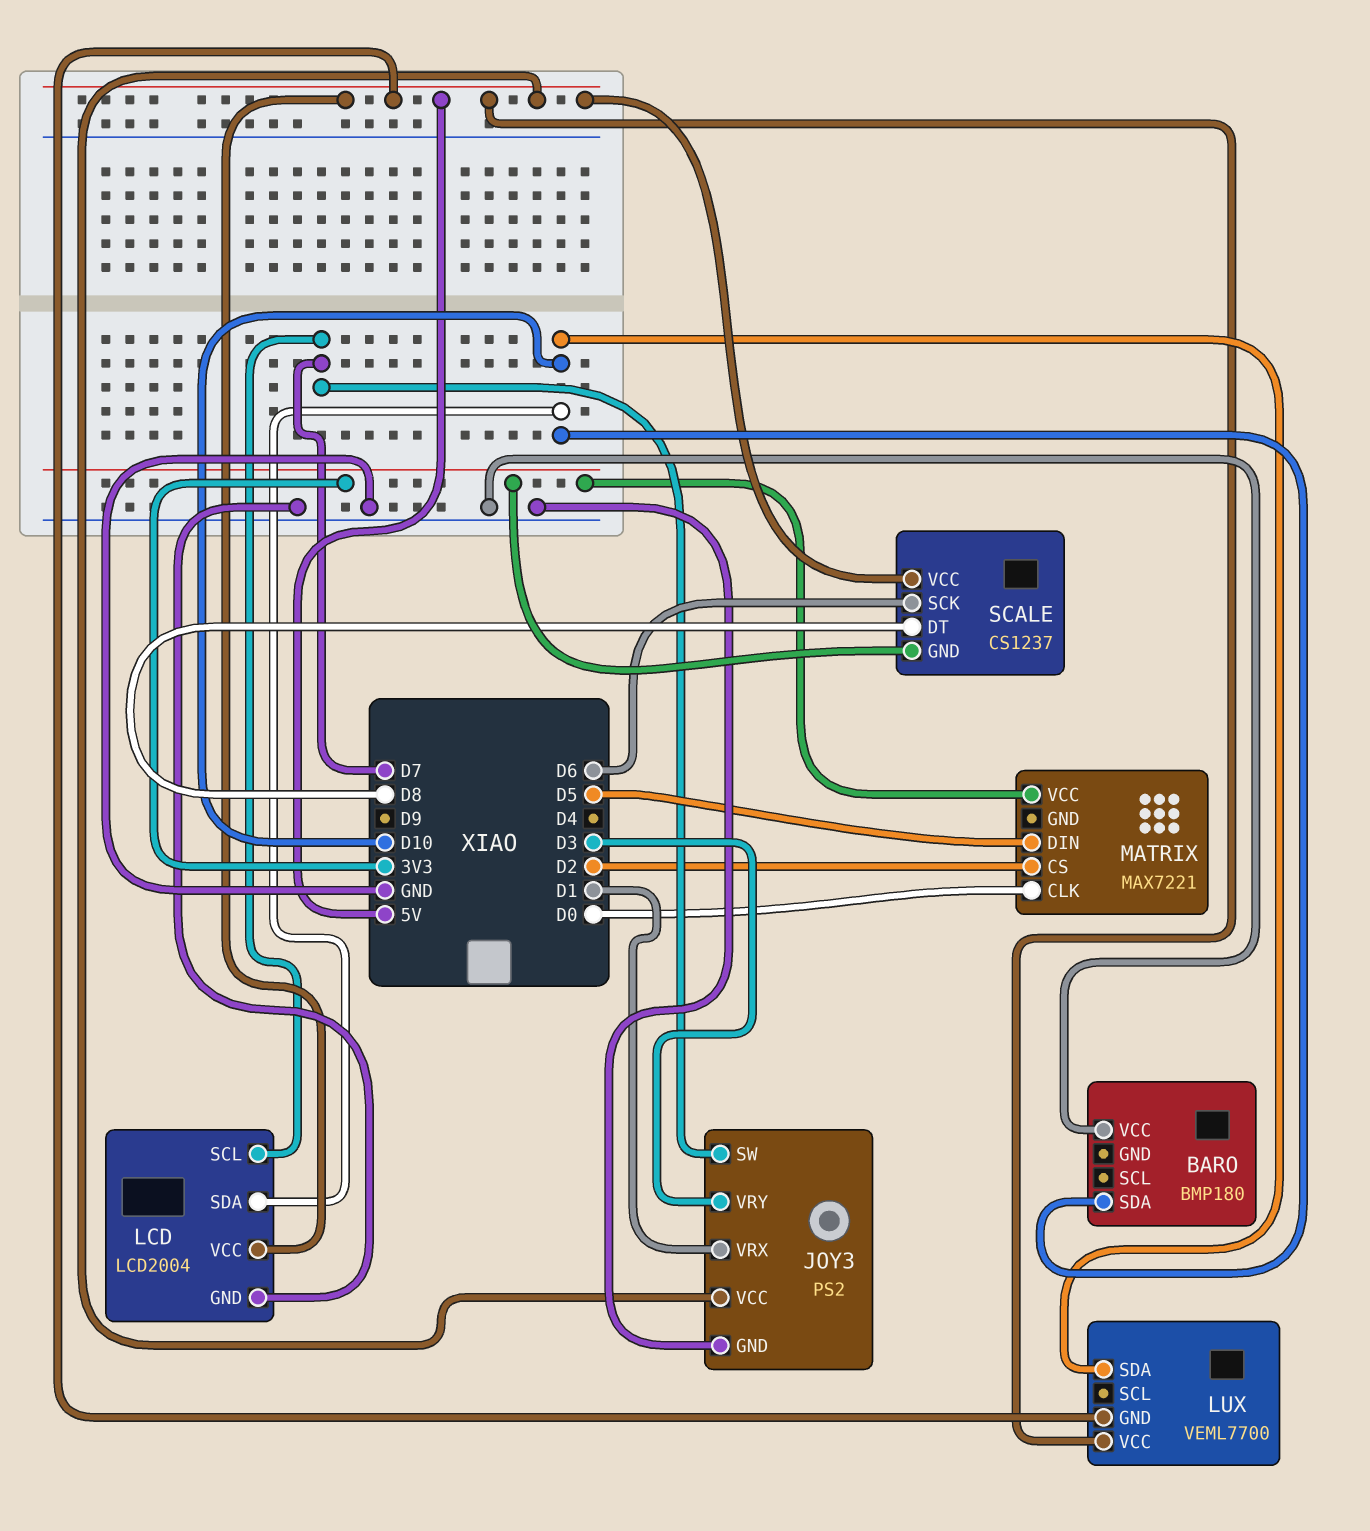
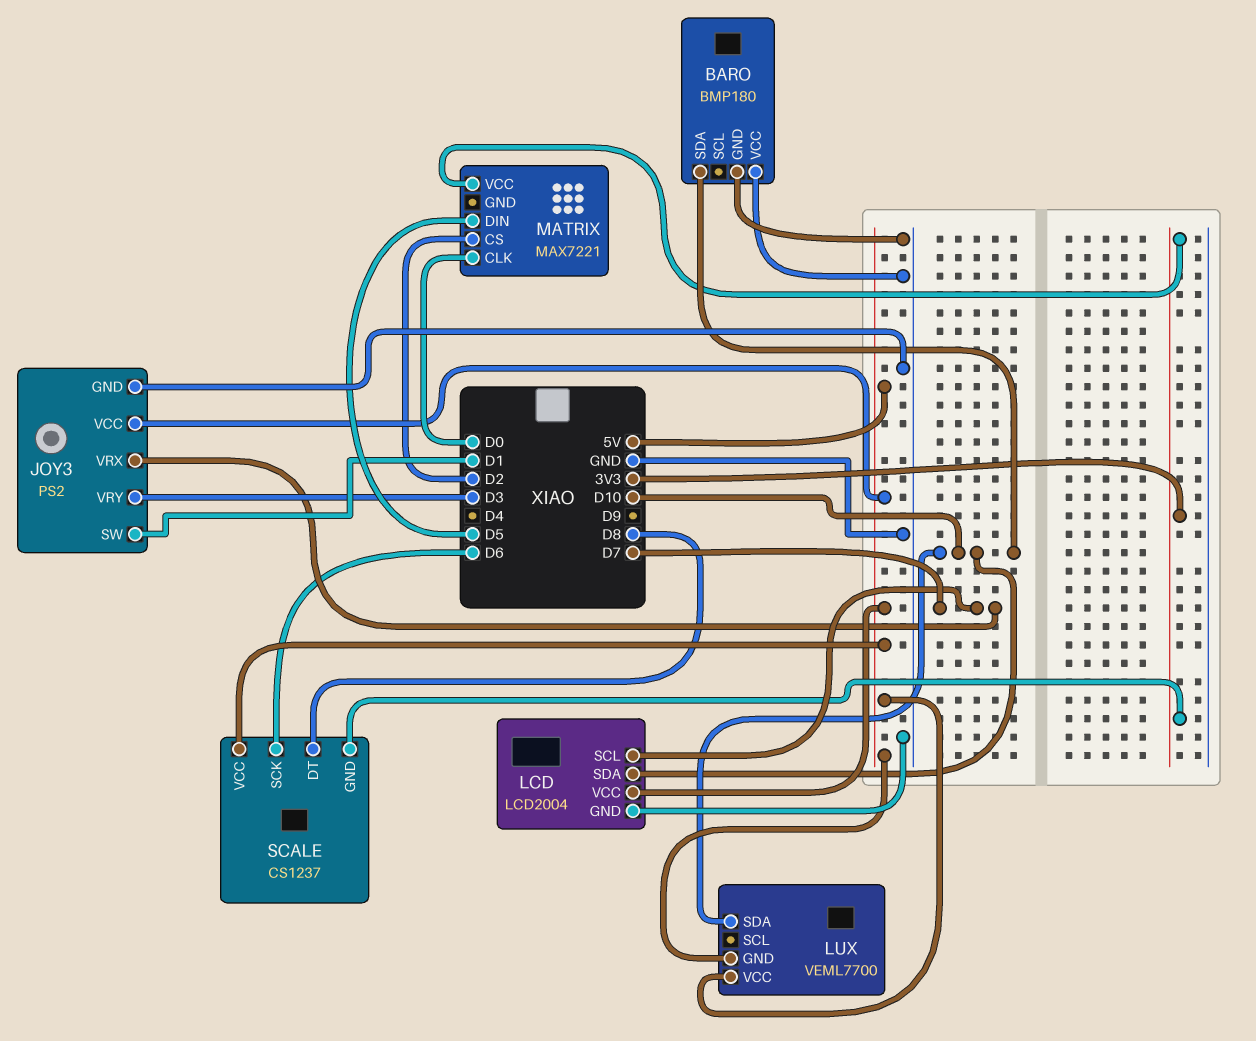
BARO pin GND: none -> GND
JOY3 pin SW: D7 -> D1
JOY3 pin VRX: D1 -> D7

